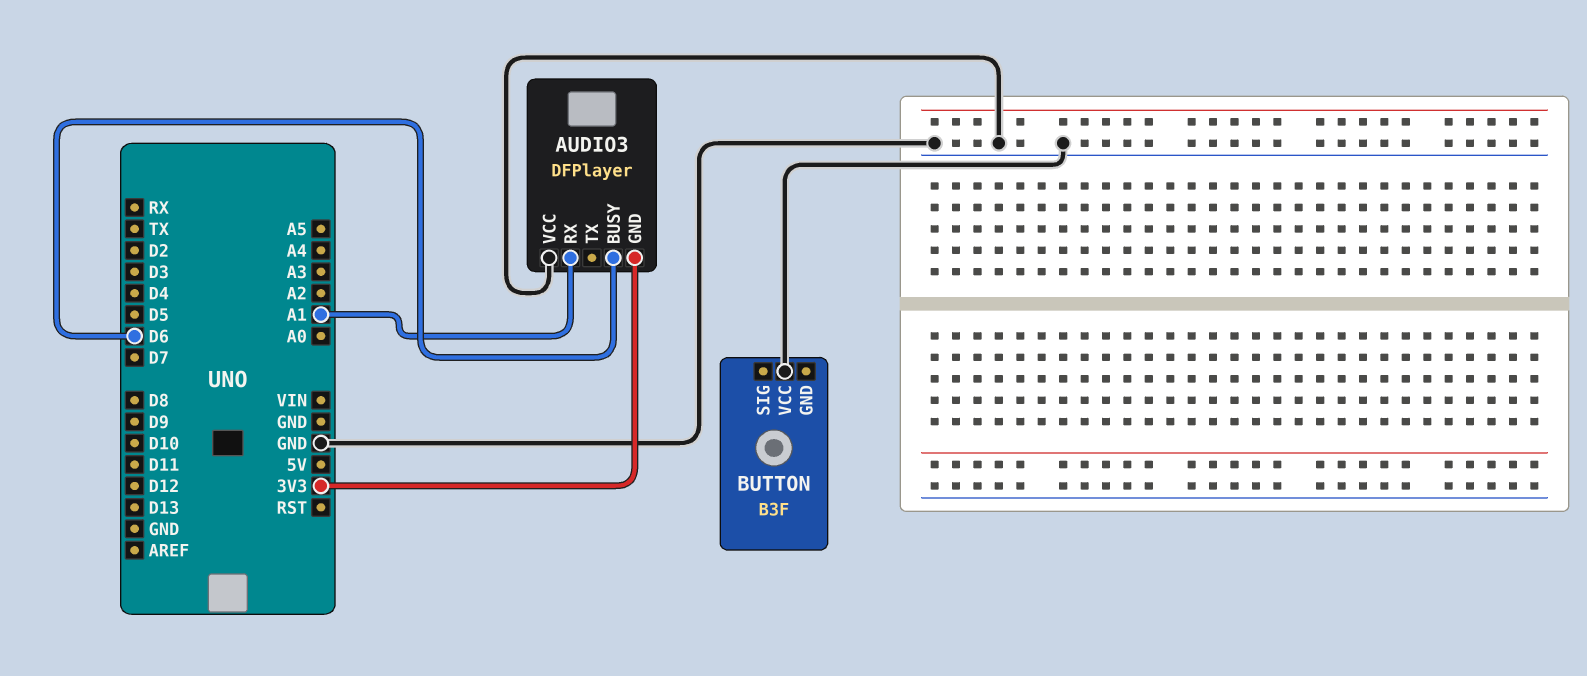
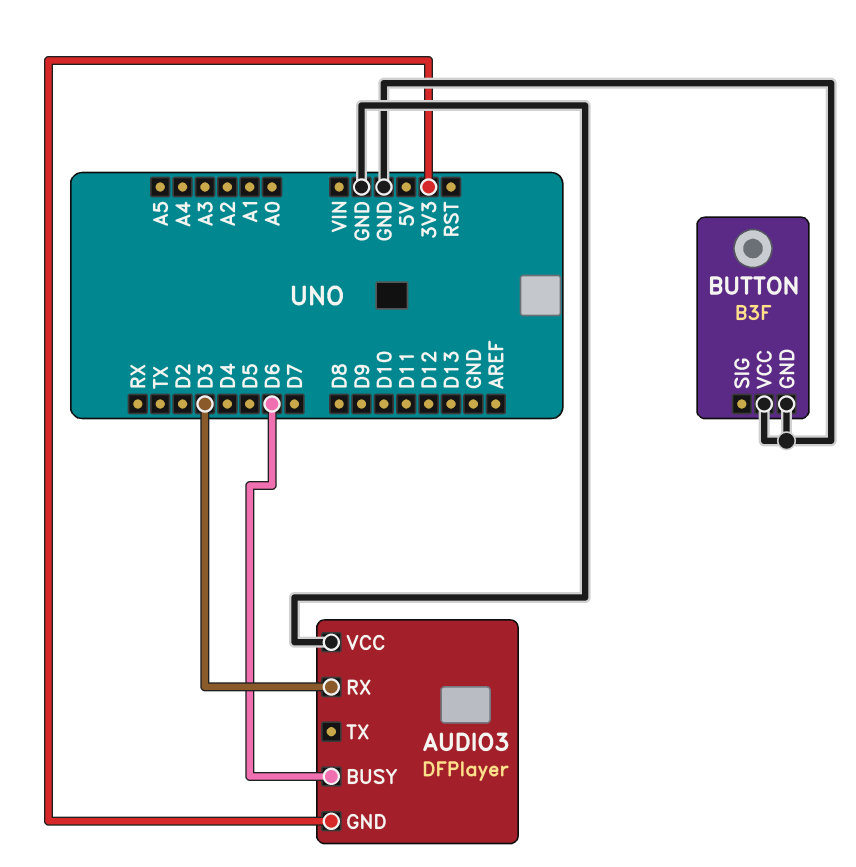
AUDIO3 pin RX: A1 -> D3
BUTTON pin GND: none -> GND

